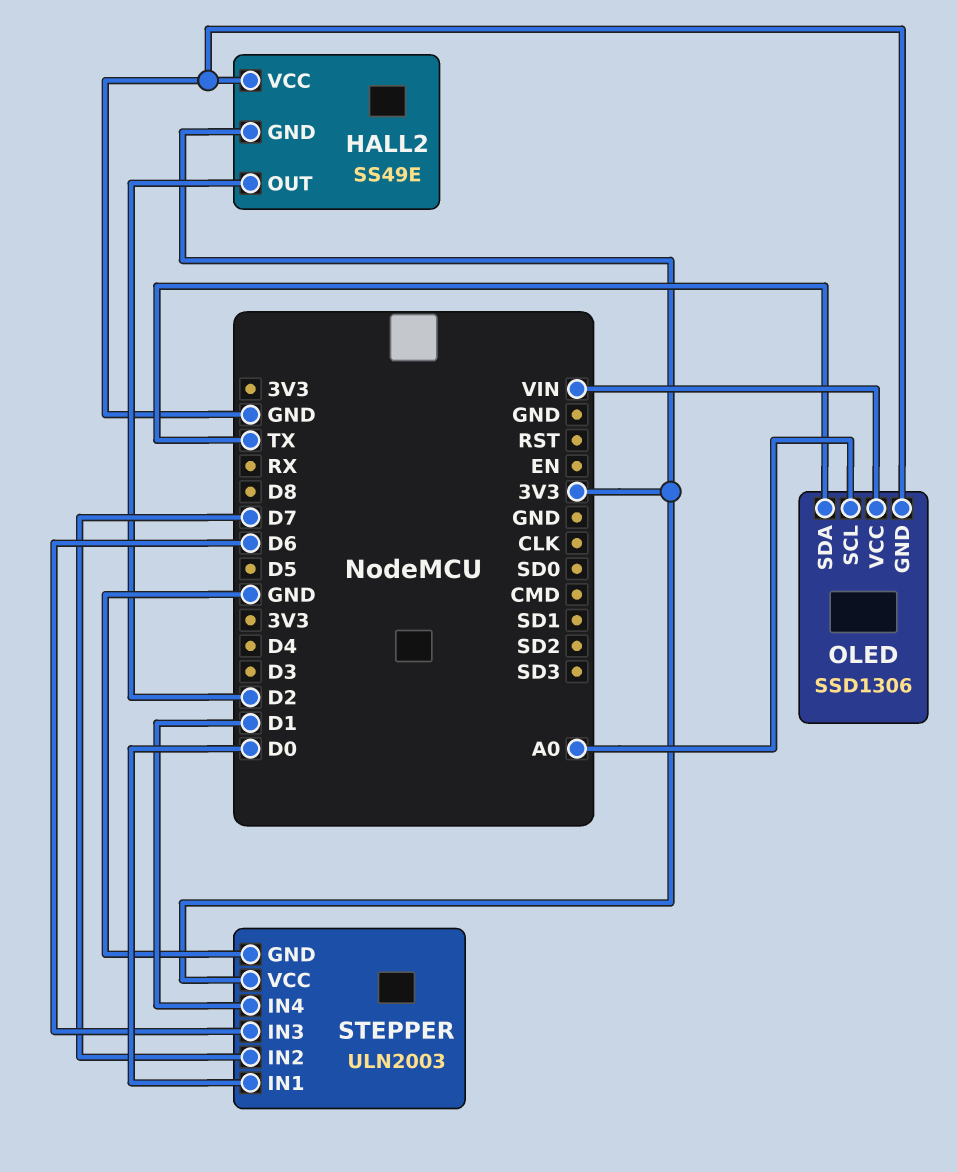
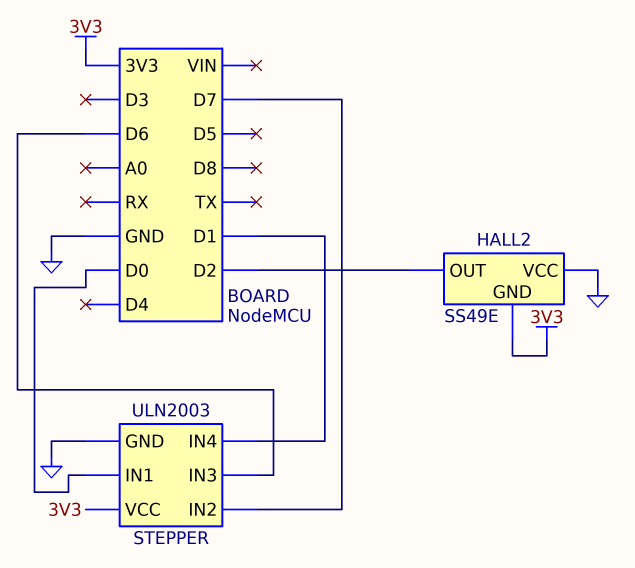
OLED: SSD1306 -> none
OLED pin GND: GND -> none
OLED pin SCL: A0 -> none
OLED pin SDA: TX -> none
OLED pin VCC: VIN -> none

